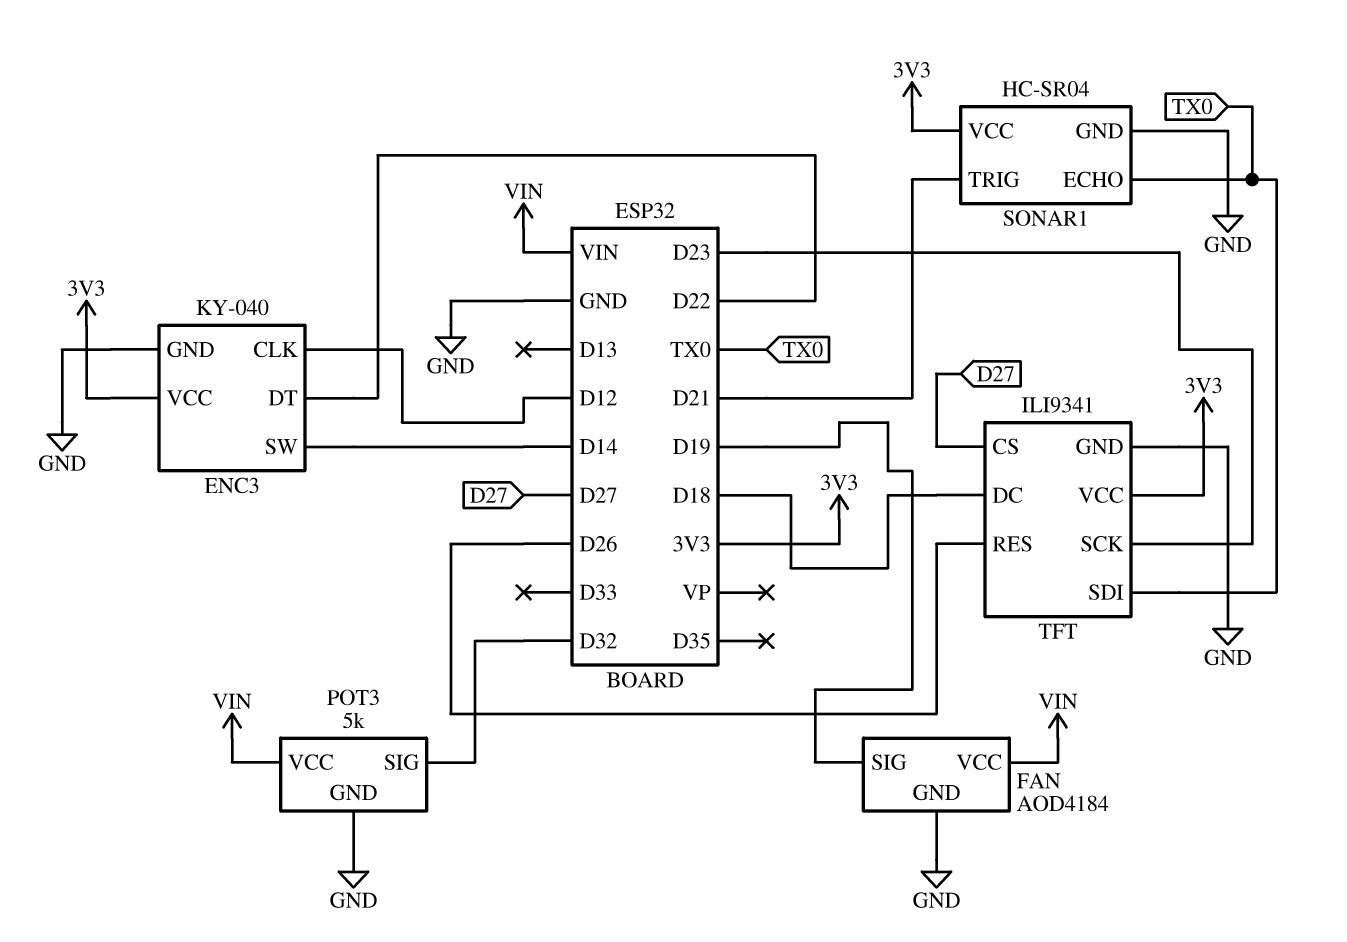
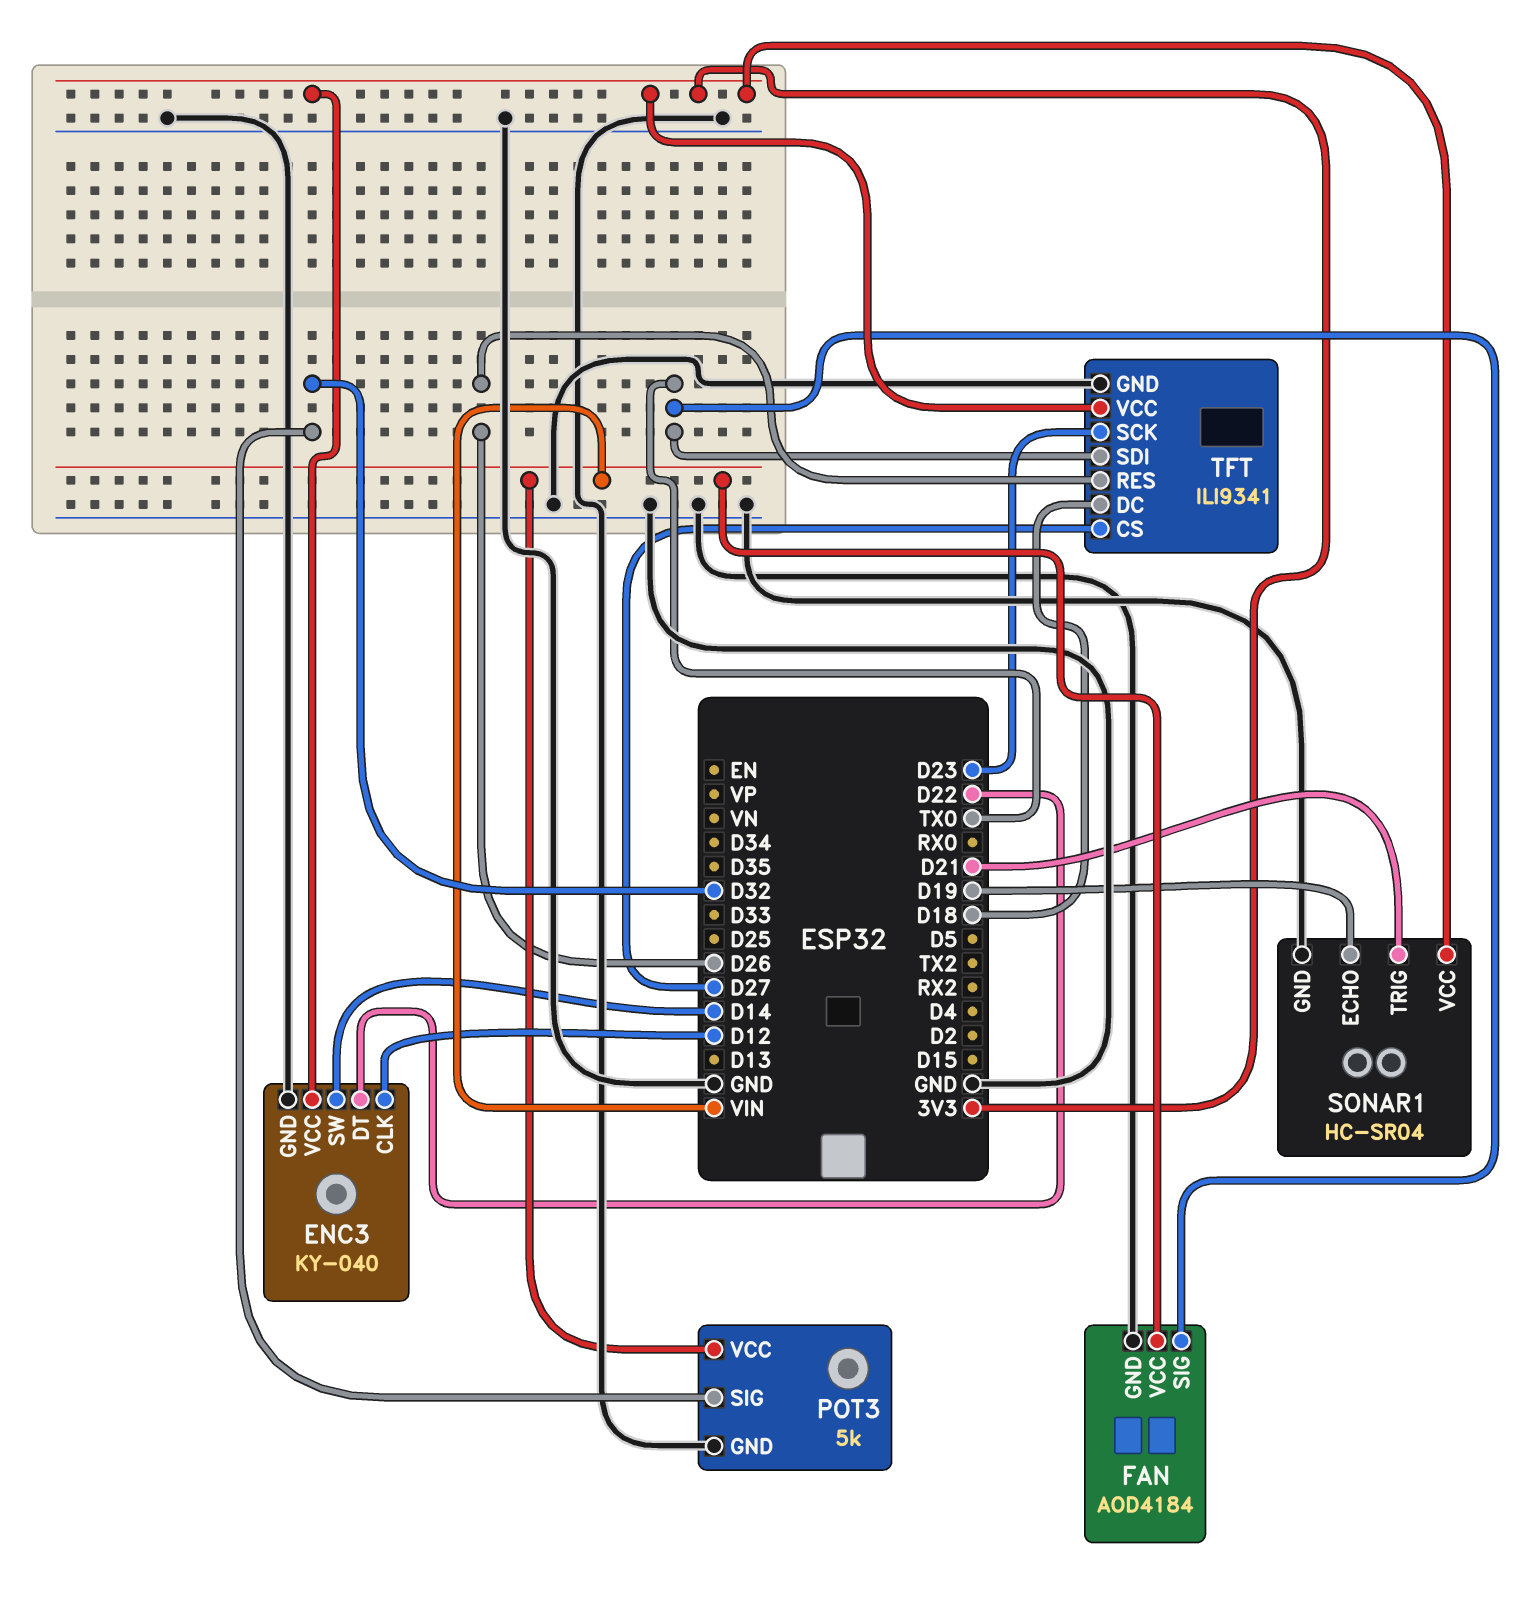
FAN pin SIG: D19 -> TX0
SONAR1 pin ECHO: TX0 -> D19

